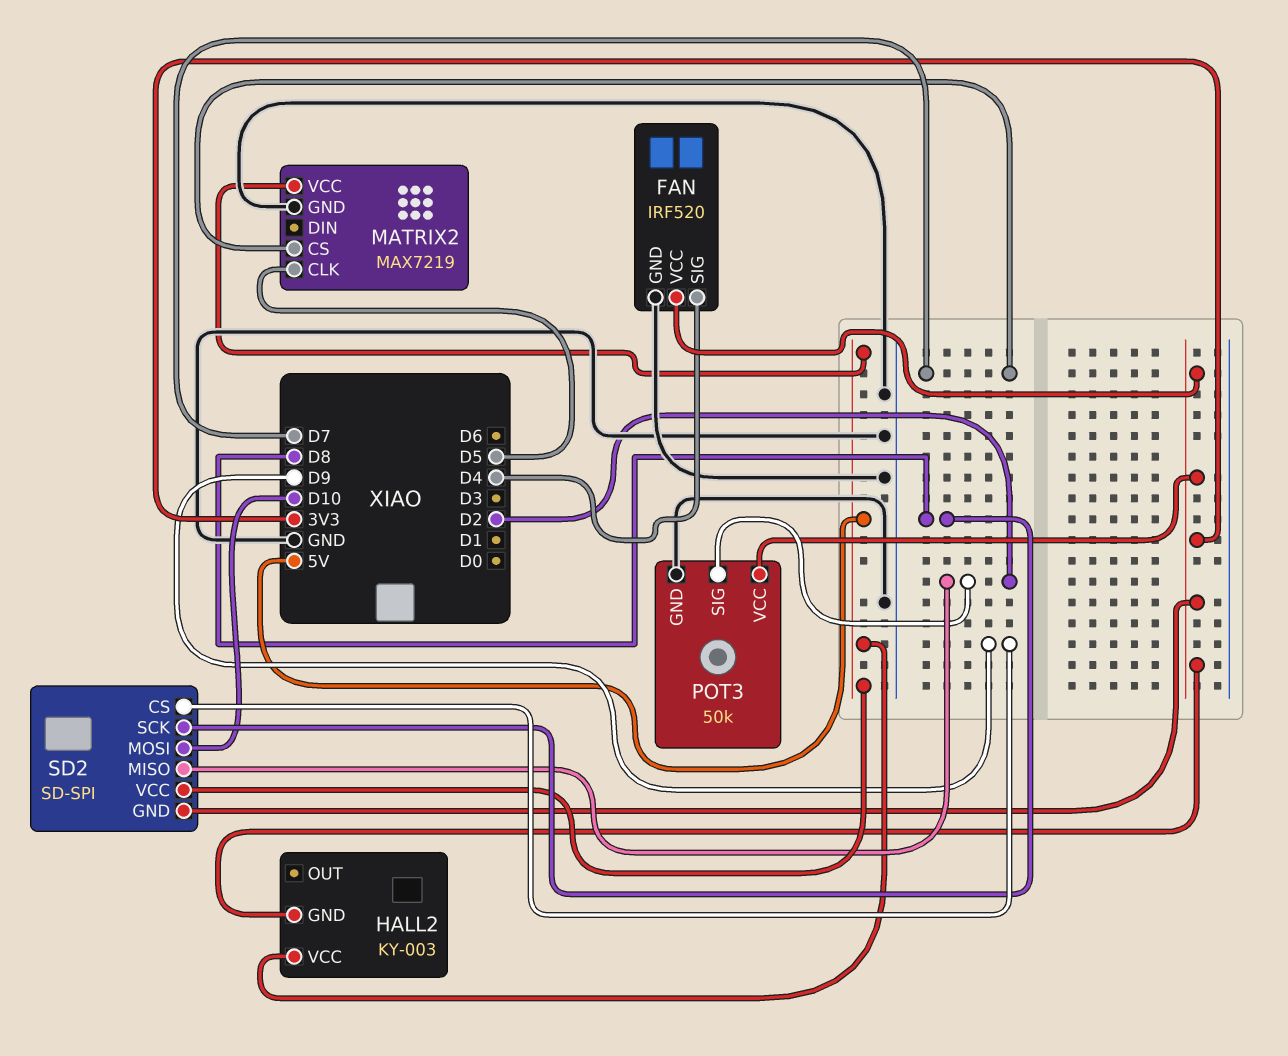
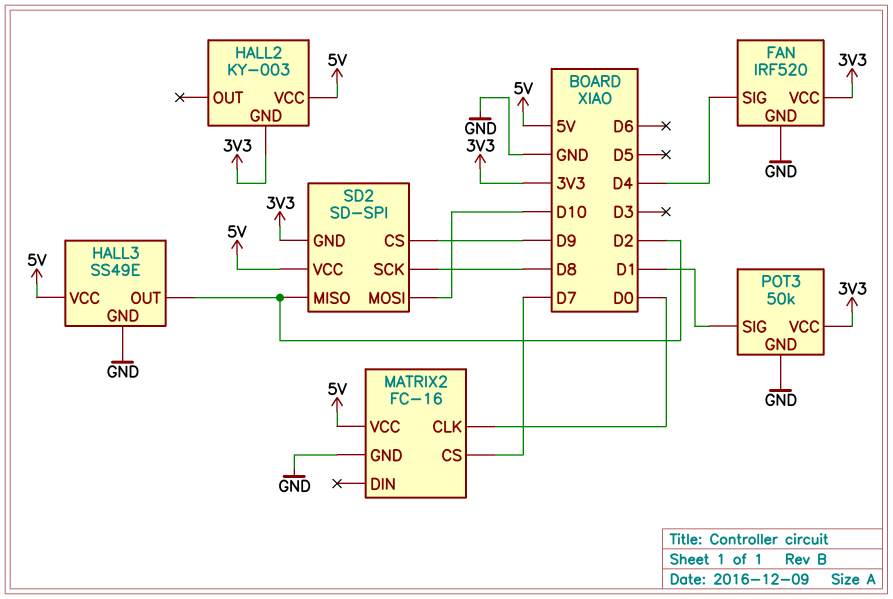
HALL3: none -> SS49E
HALL3 pin GND: none -> GND
HALL3 pin OUT: none -> D2
HALL3 pin VCC: none -> 5V
MATRIX2: MAX7219 -> FC-16
MATRIX2 pin CLK: D5 -> D0
POT3 pin SIG: D2 -> D1

